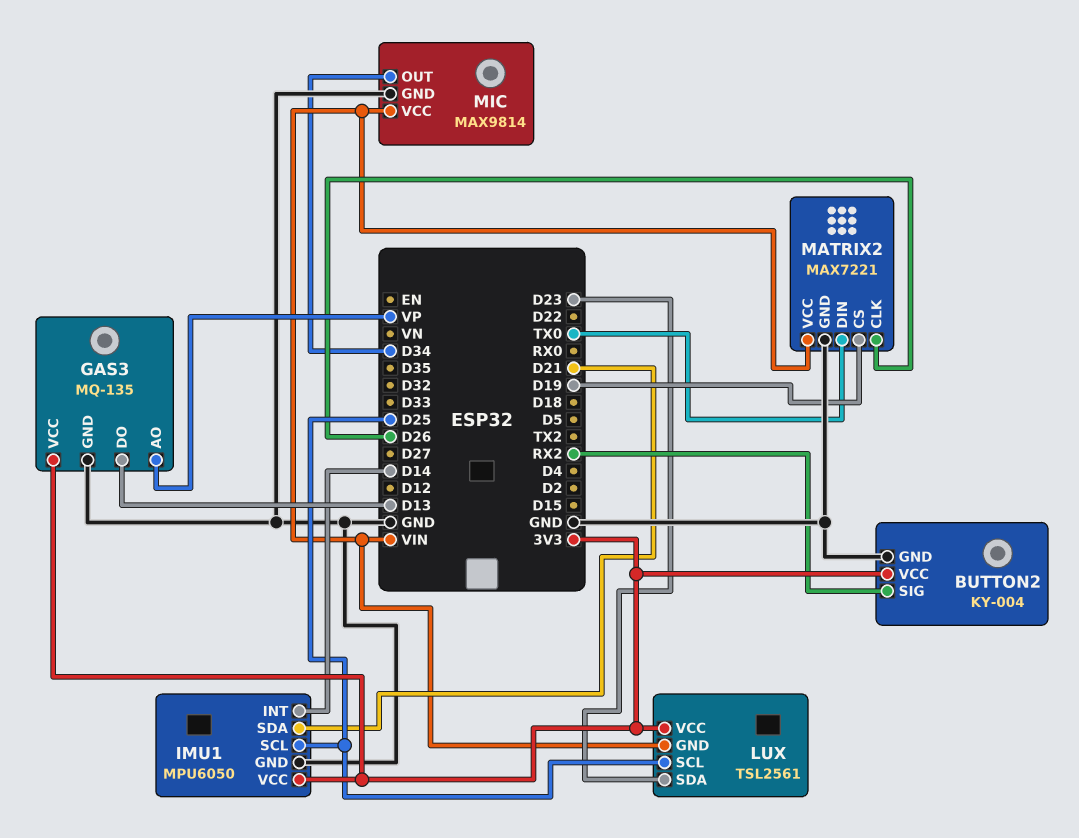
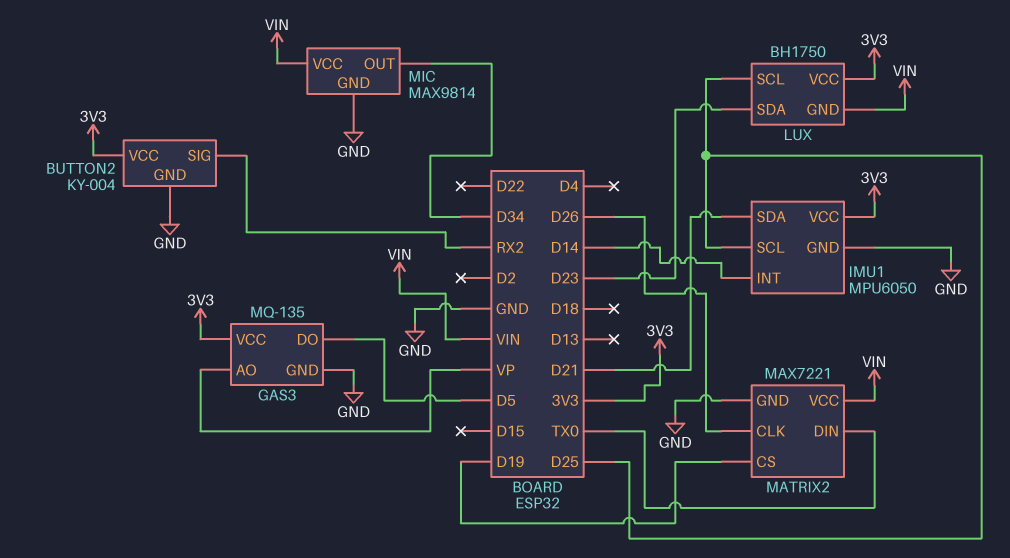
GAS3 pin DO: D13 -> D5
LUX: TSL2561 -> BH1750

